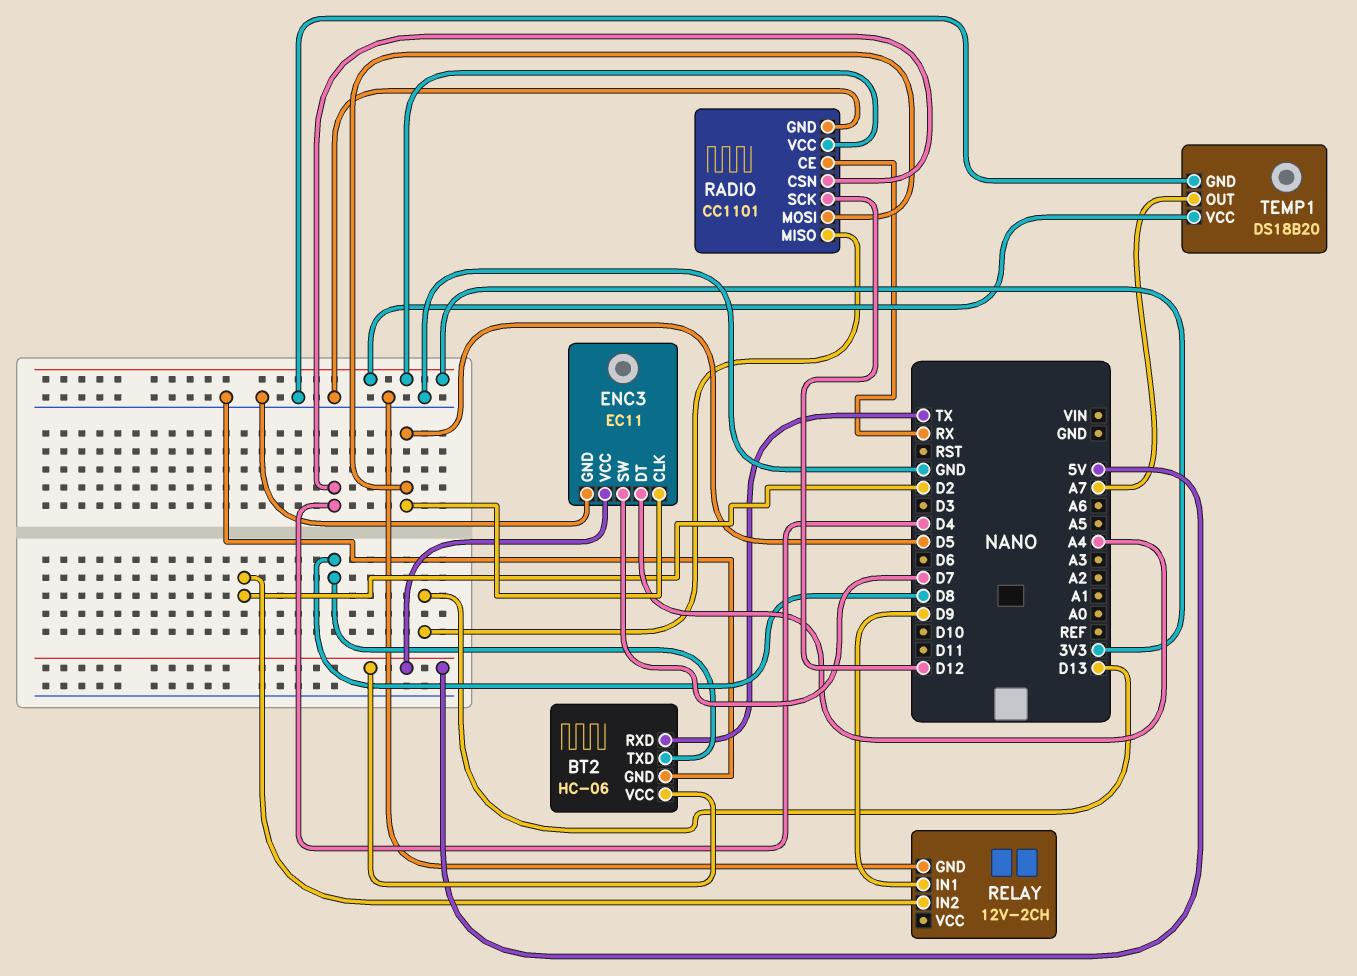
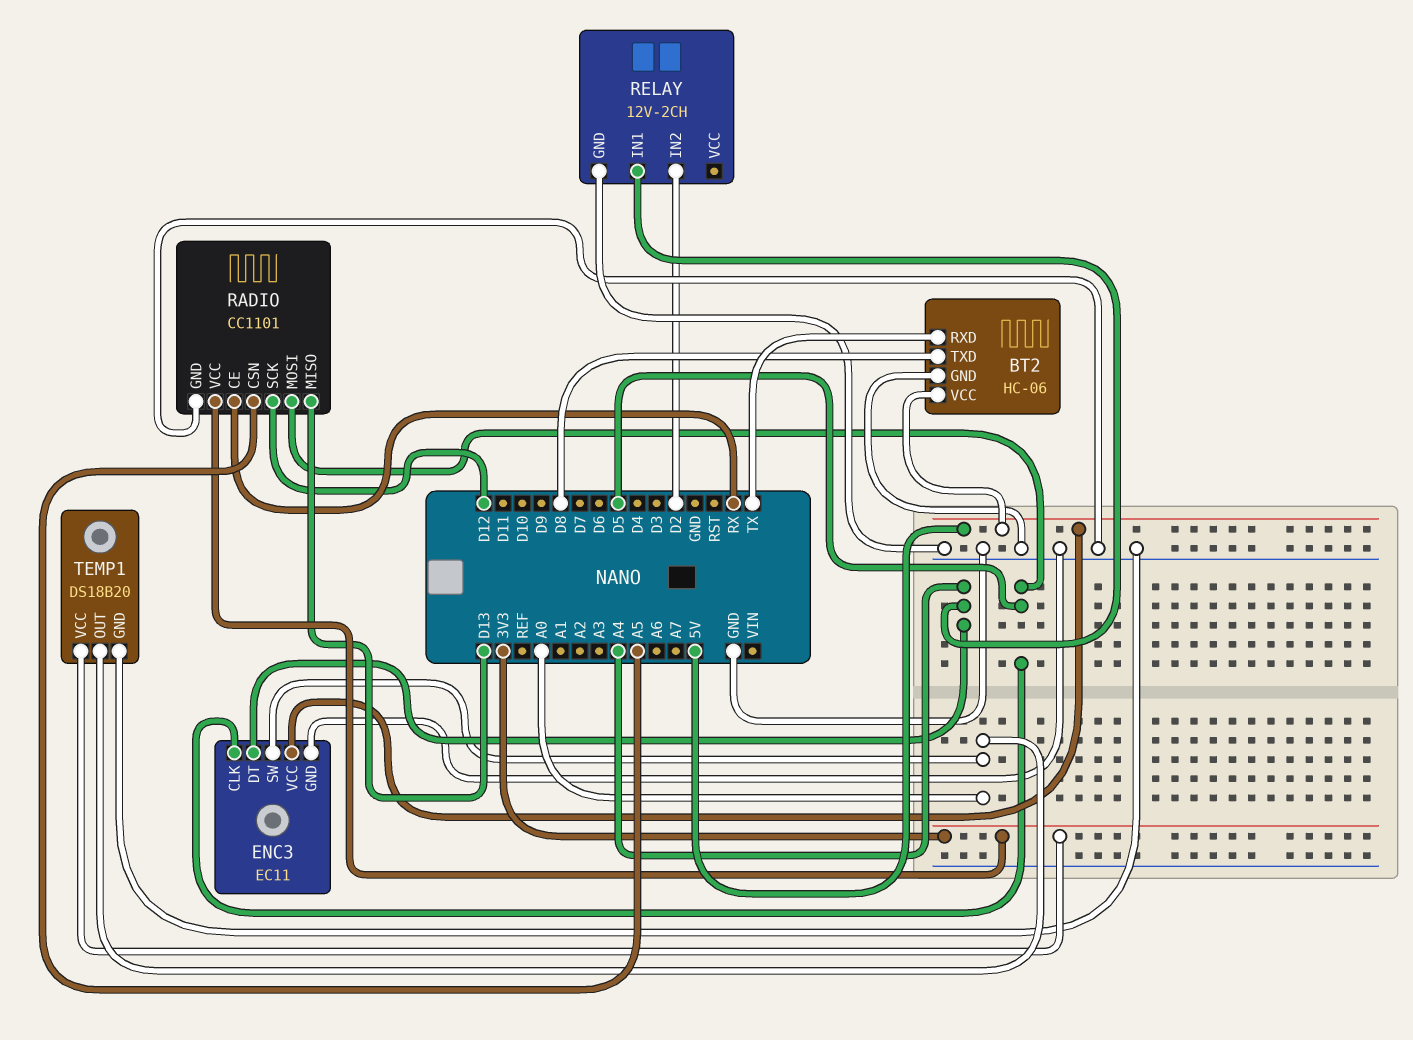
ENC3 pin SW: D7 -> A0
RADIO pin CSN: D4 -> A5
RELAY pin IN1: D9 -> A4
TEMP1 pin OUT: A7 -> A0

